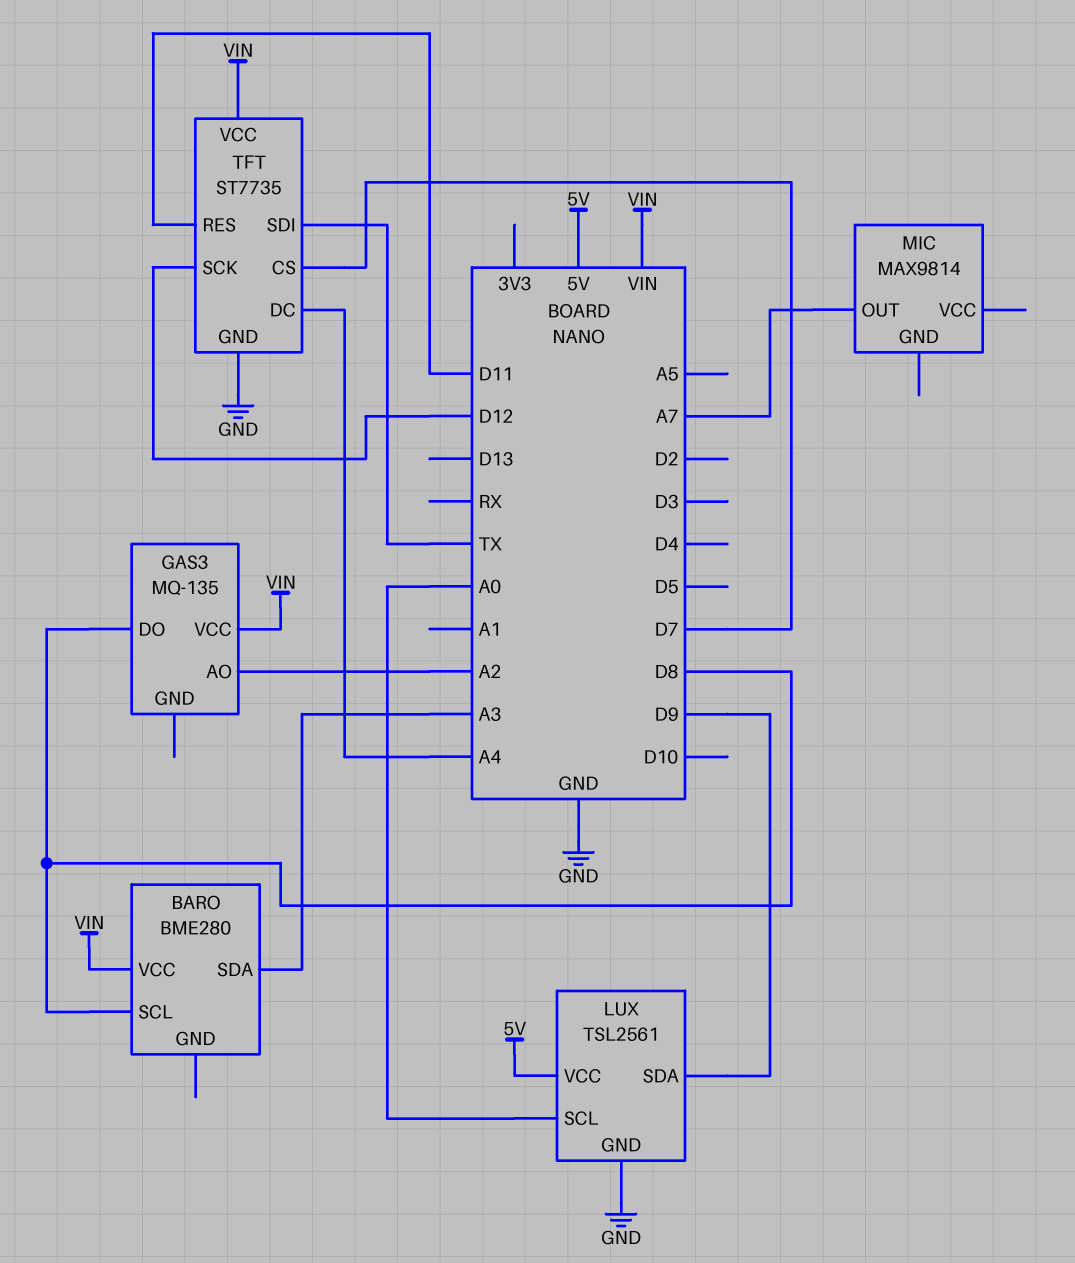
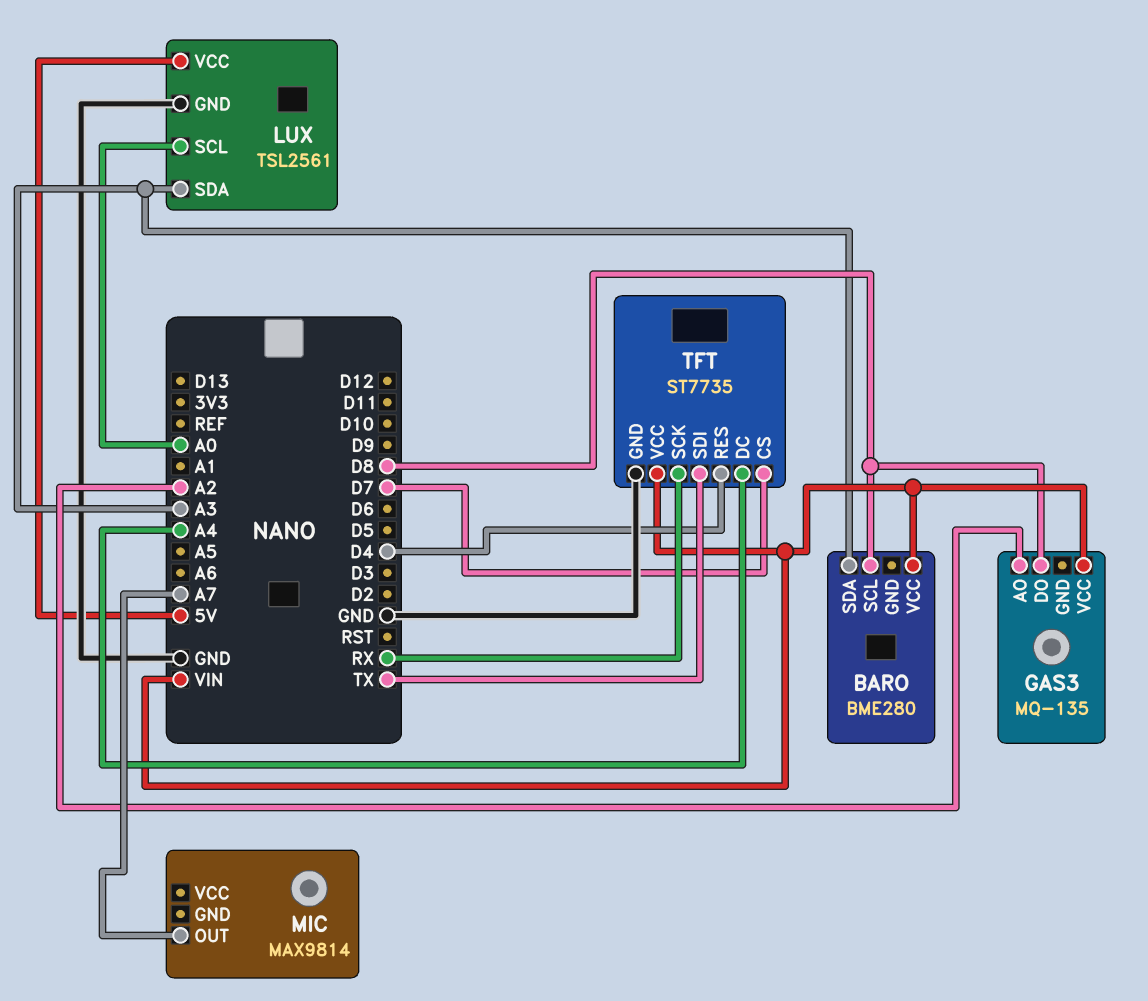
LUX pin SDA: D9 -> A3
TFT pin RES: D11 -> D4
TFT pin SCK: D12 -> RX

